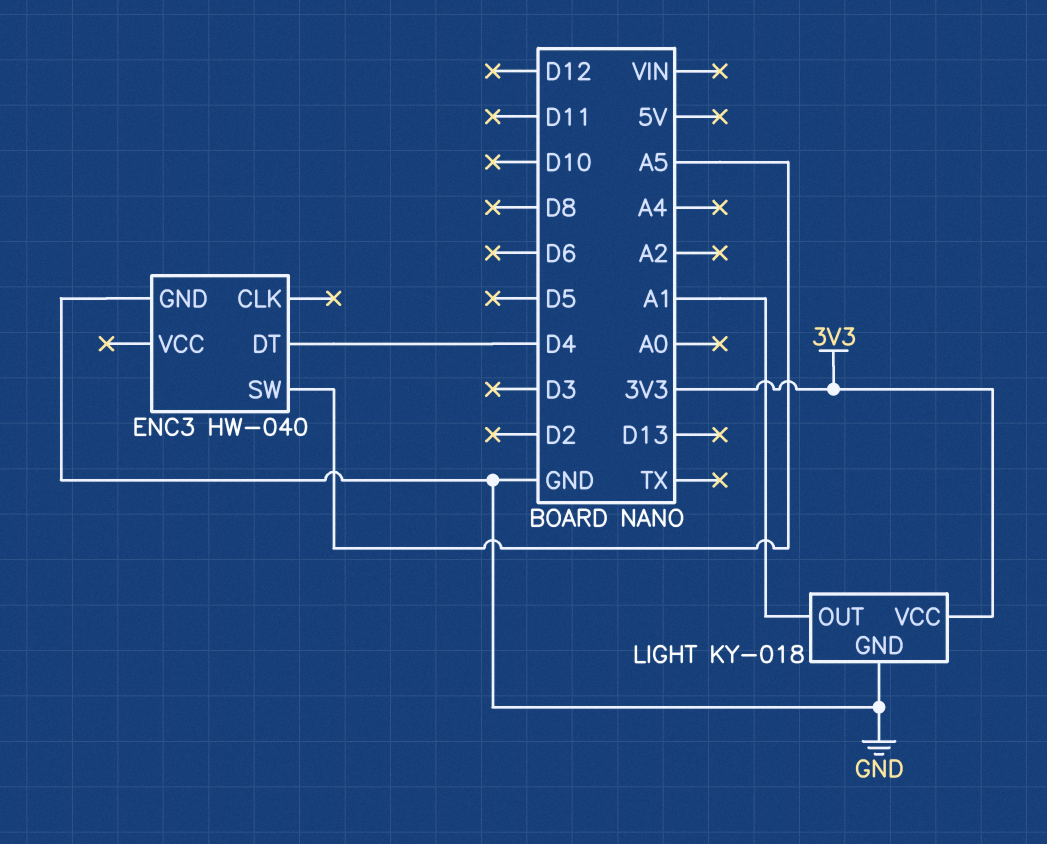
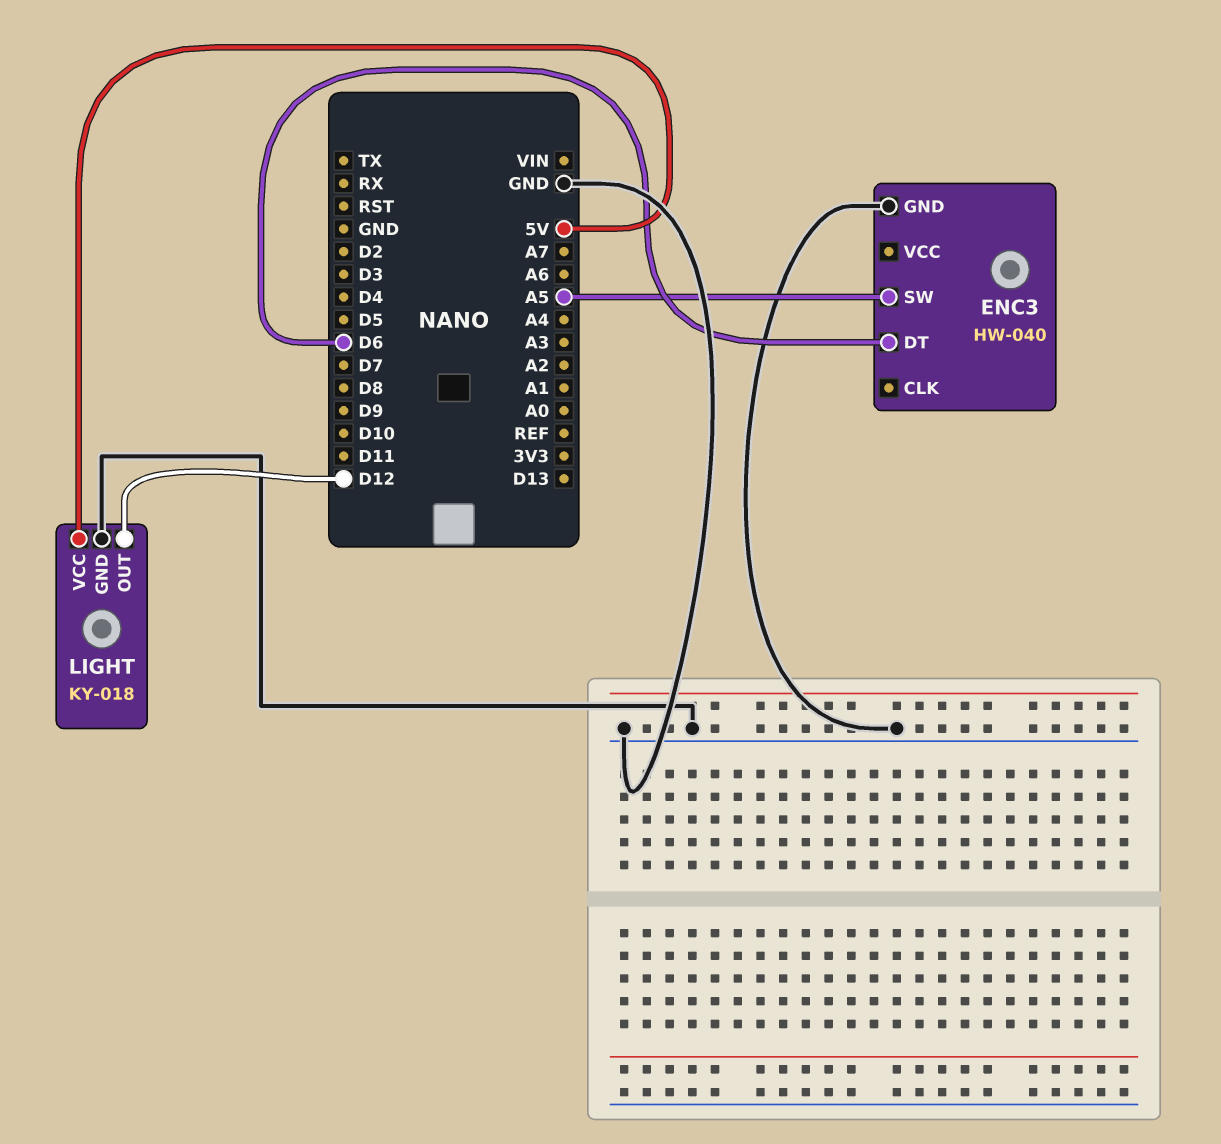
ENC3 pin DT: D4 -> D6
LIGHT pin OUT: A1 -> D12
LIGHT pin VCC: 3V3 -> 5V

